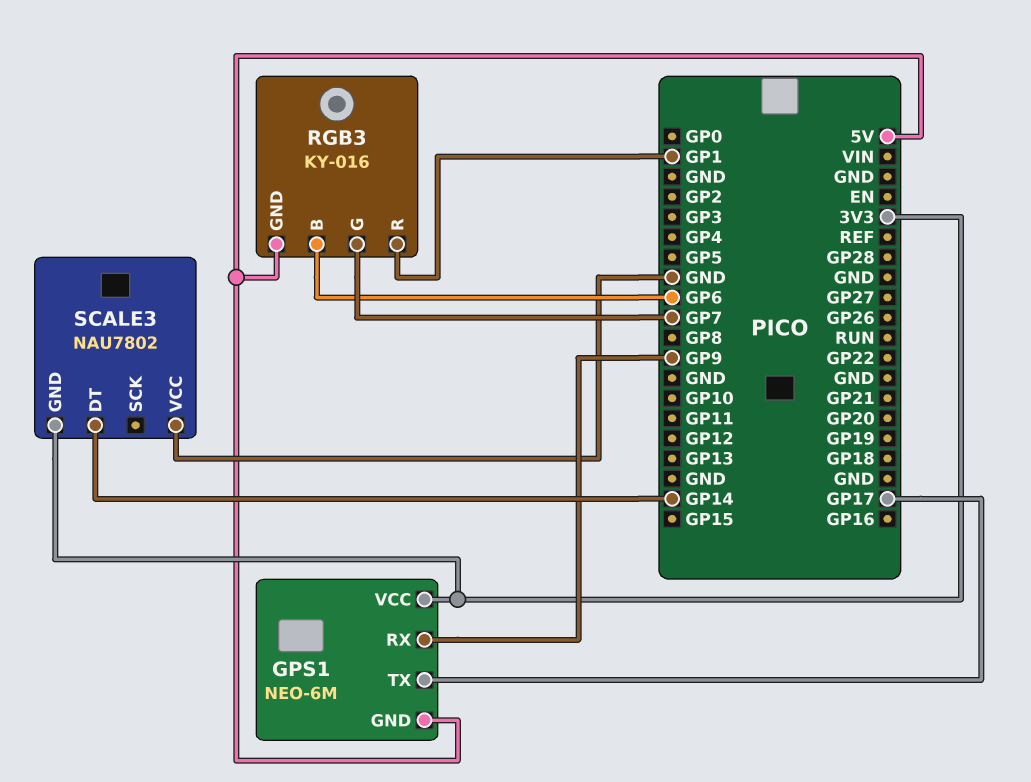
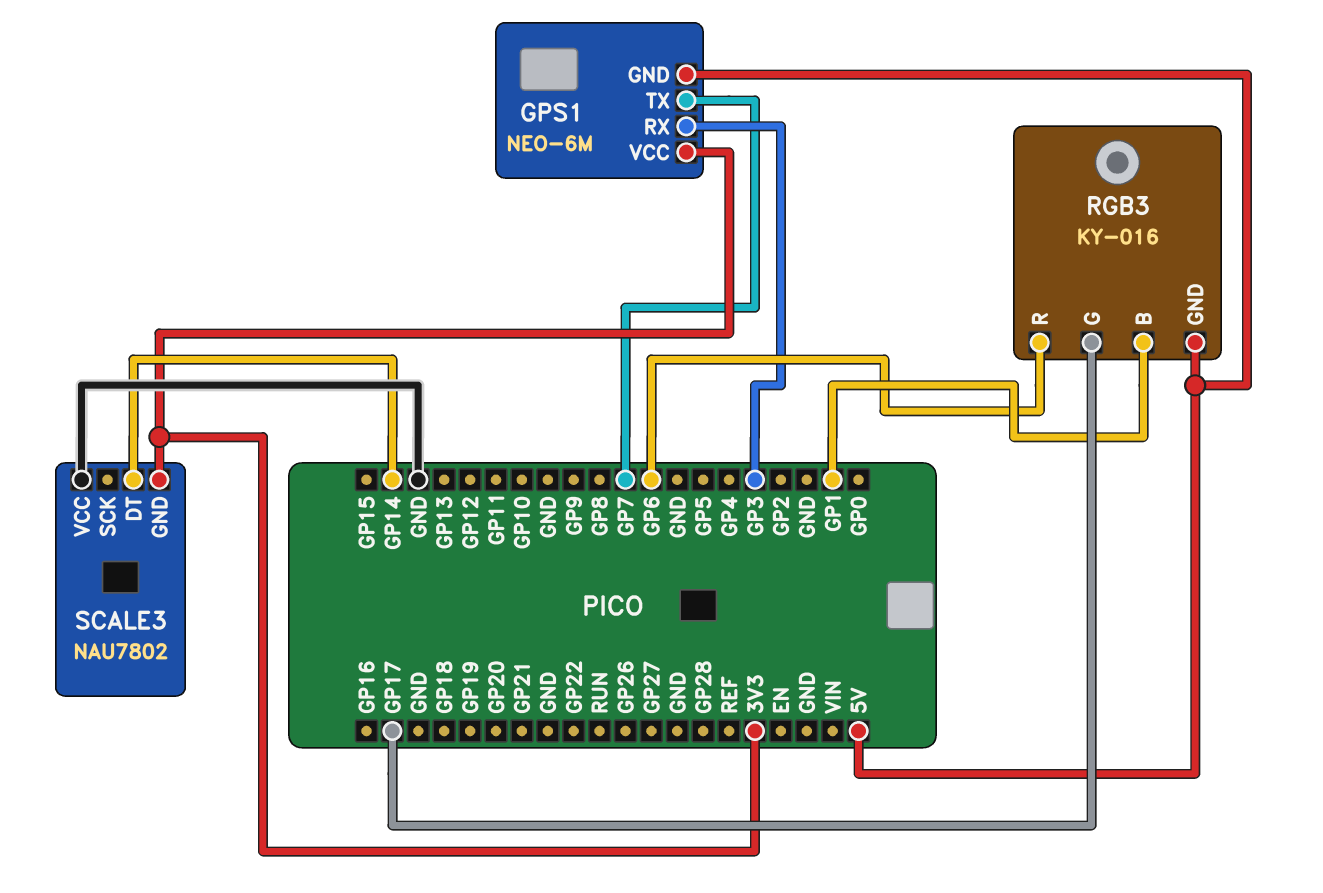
GPS1 pin RX: GP9 -> GP3
GPS1 pin TX: GP17 -> GP7
RGB3 pin B: GP6 -> GP1
RGB3 pin G: GP7 -> GP17
RGB3 pin R: GP1 -> GP6

